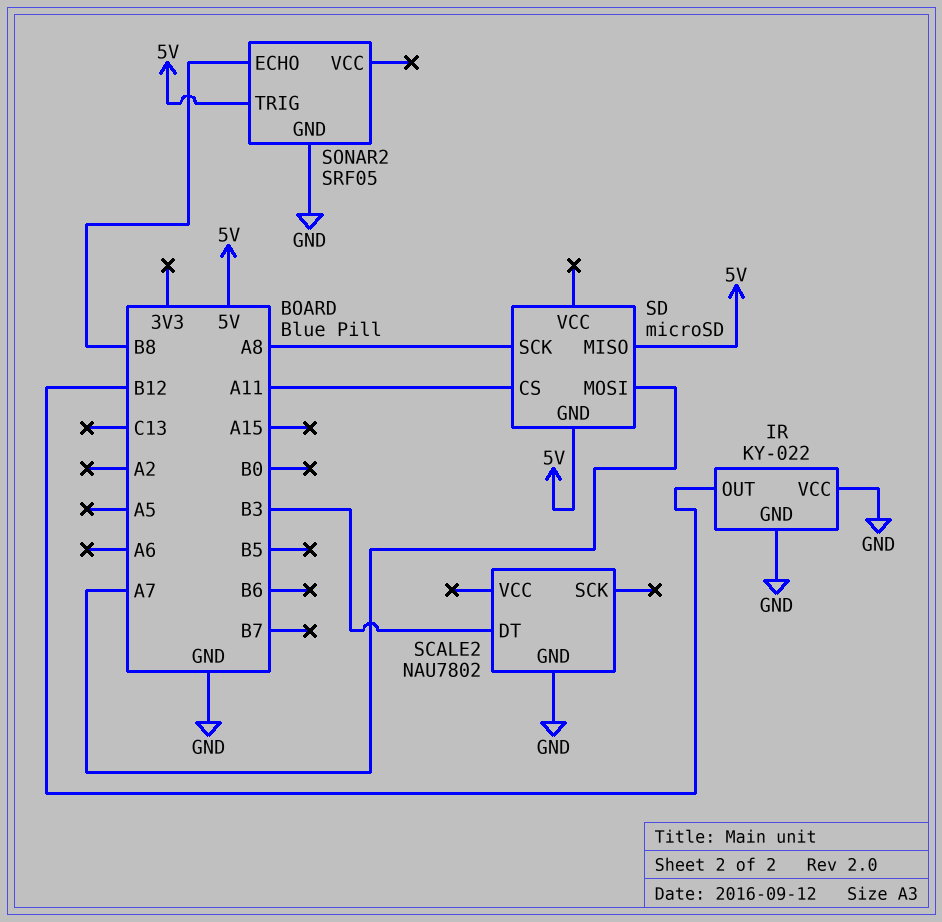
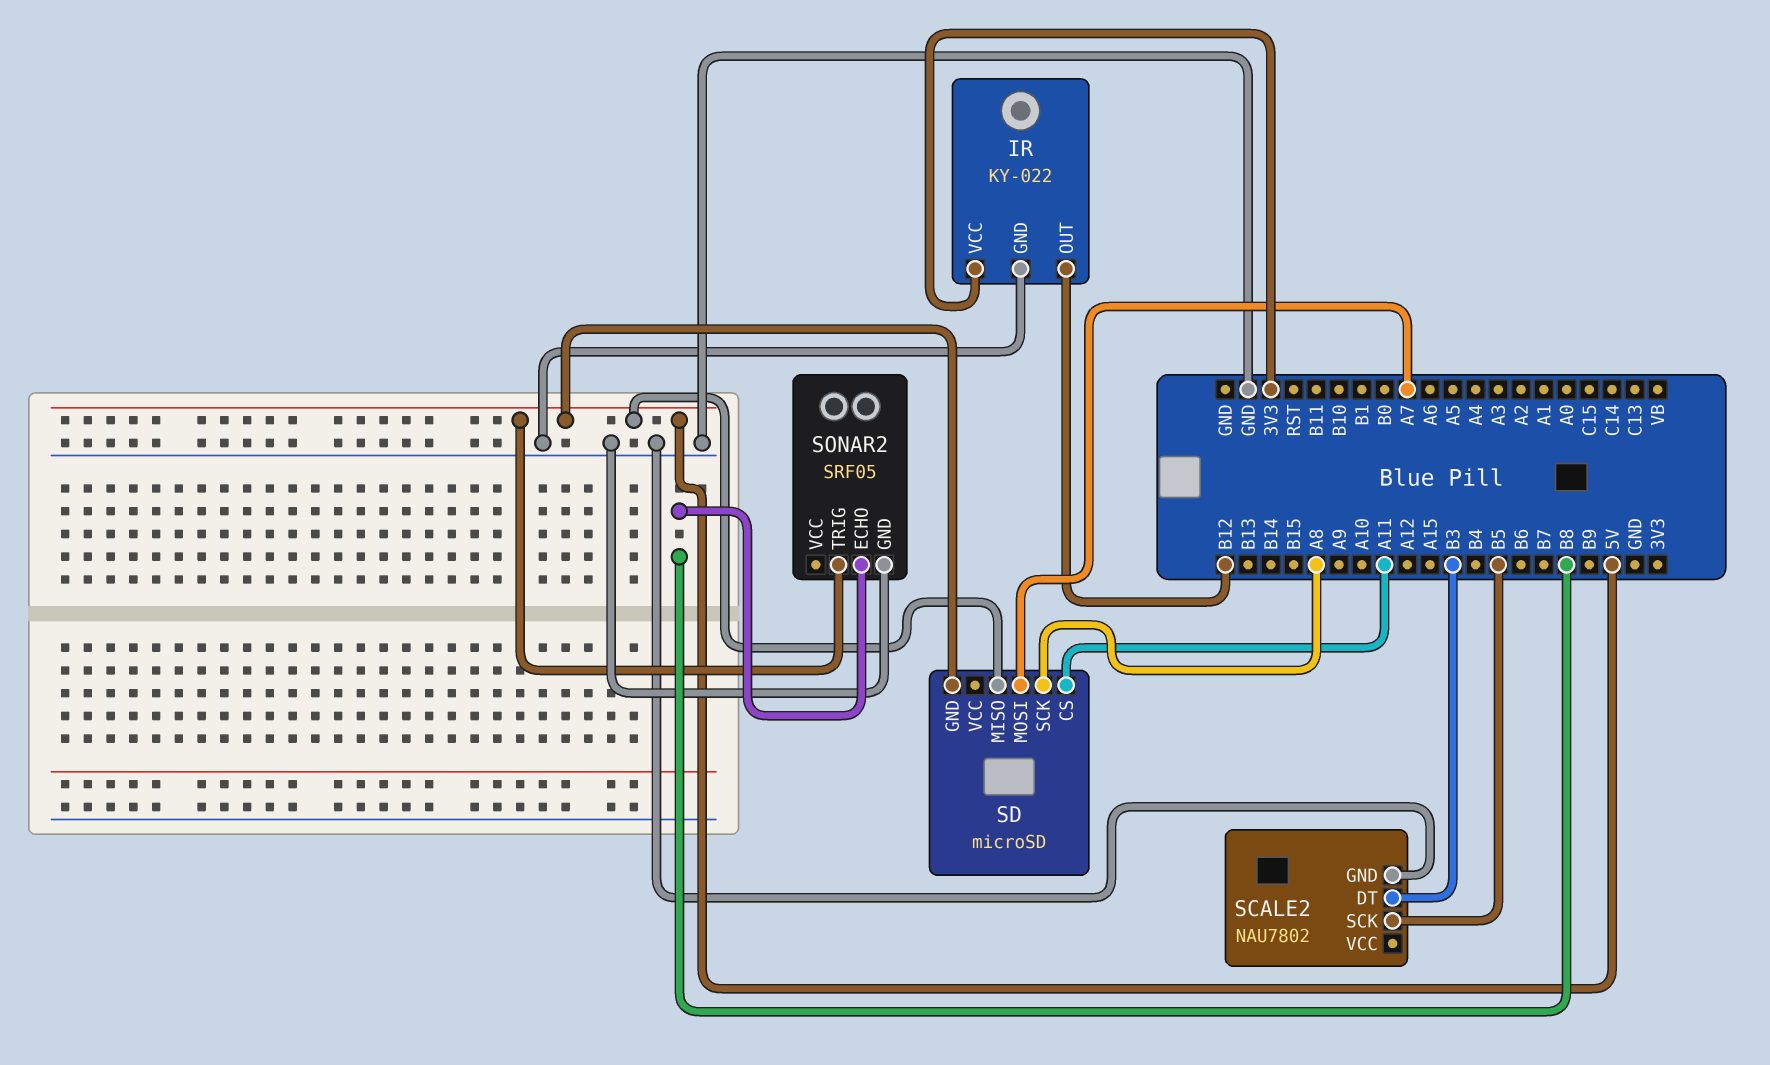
IR pin VCC: GND -> 3V3
SCALE2 pin SCK: none -> B5

